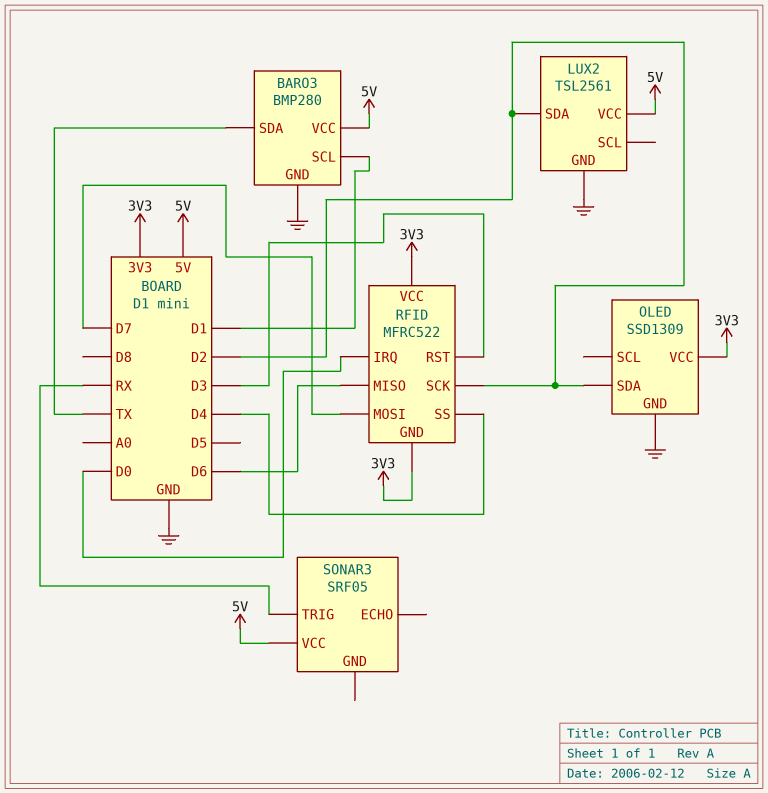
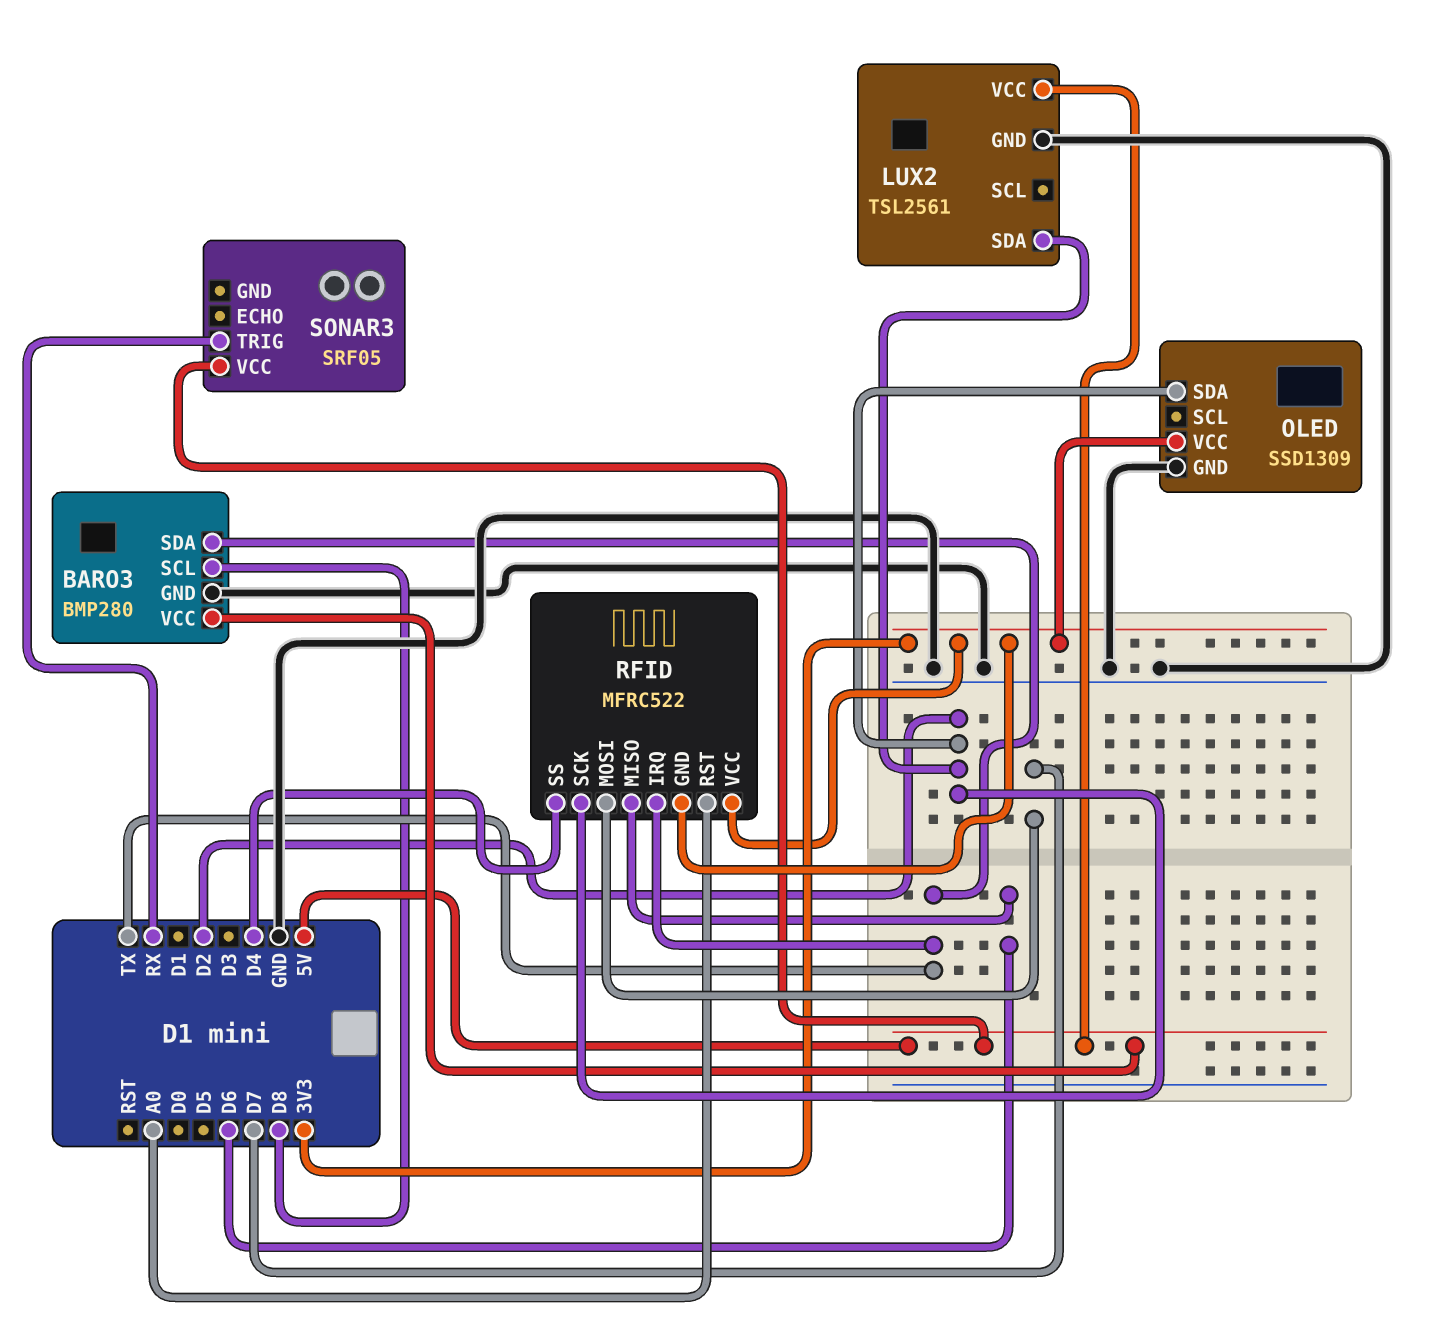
BARO3 pin SCL: D1 -> D8
RFID pin IRQ: D0 -> TX
RFID pin RST: D3 -> A0

